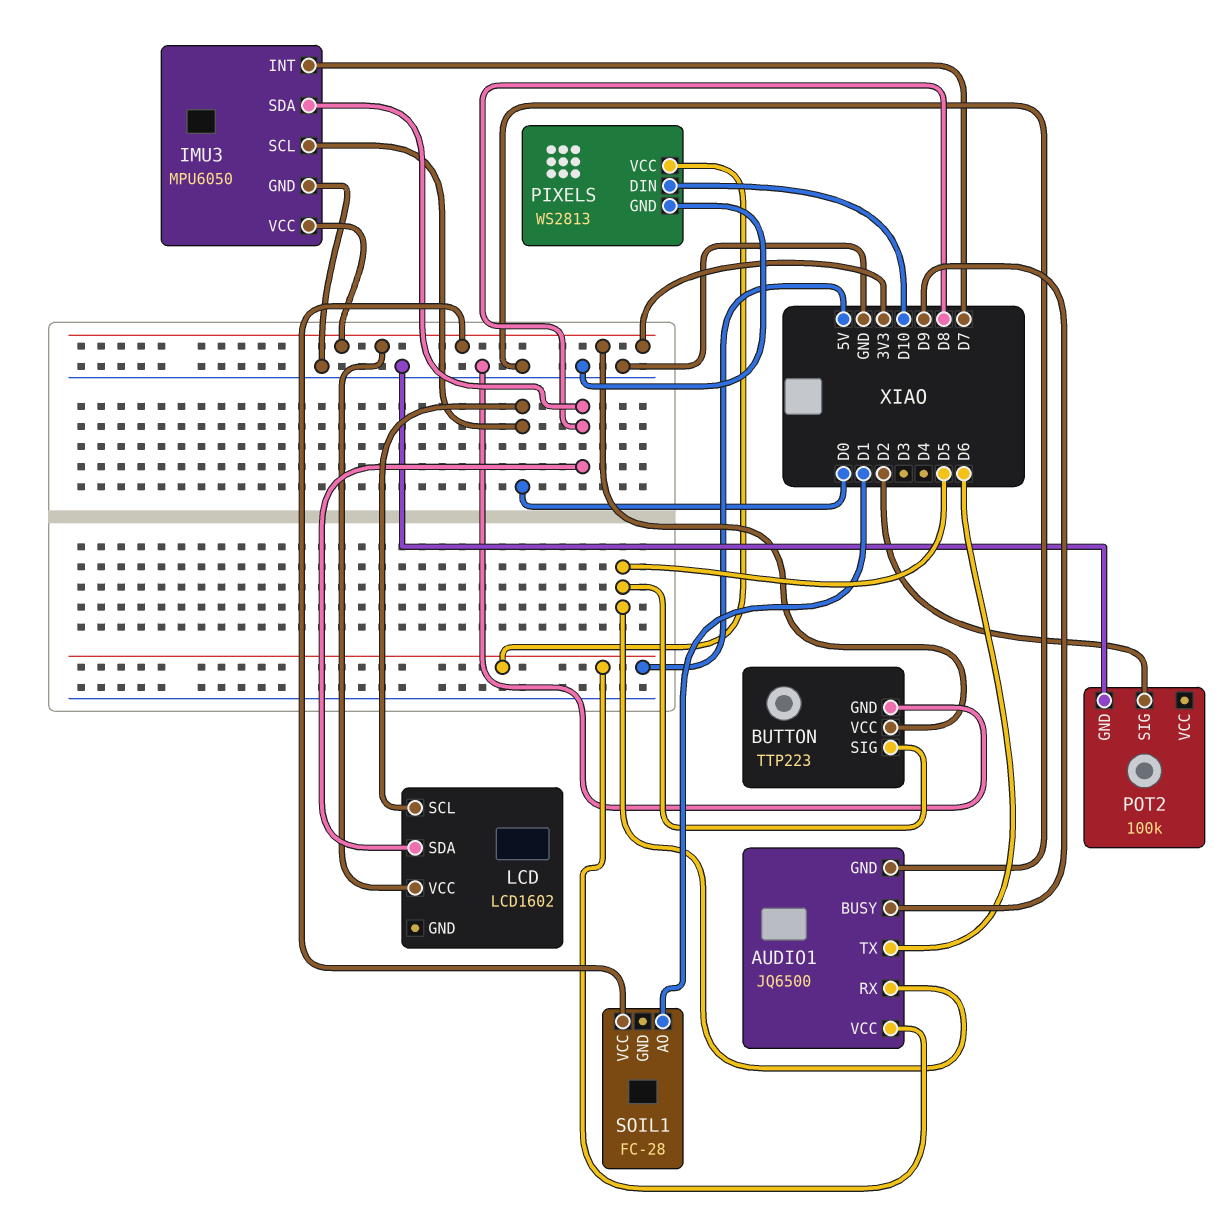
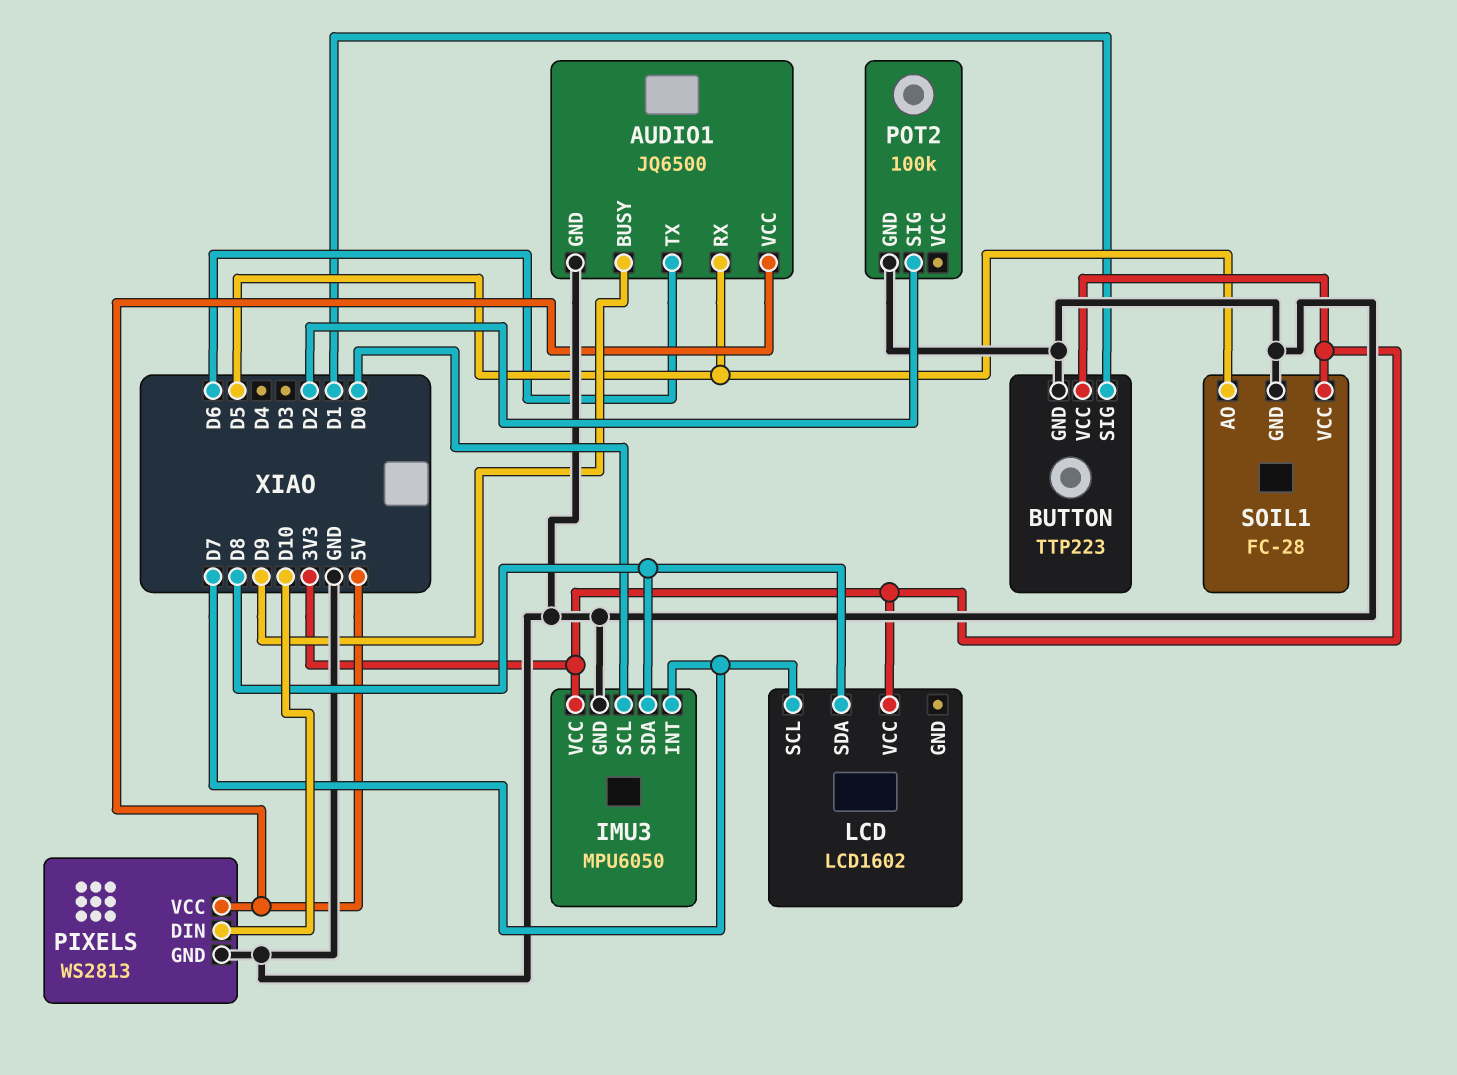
BUTTON pin SIG: D5 -> D1
LCD pin SCL: D0 -> D7
SOIL1 pin AO: D1 -> D5
SOIL1 pin GND: none -> GND

